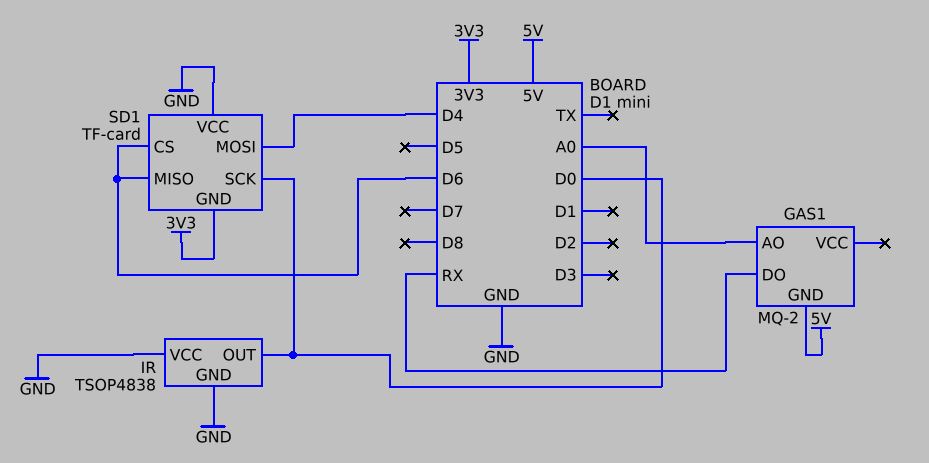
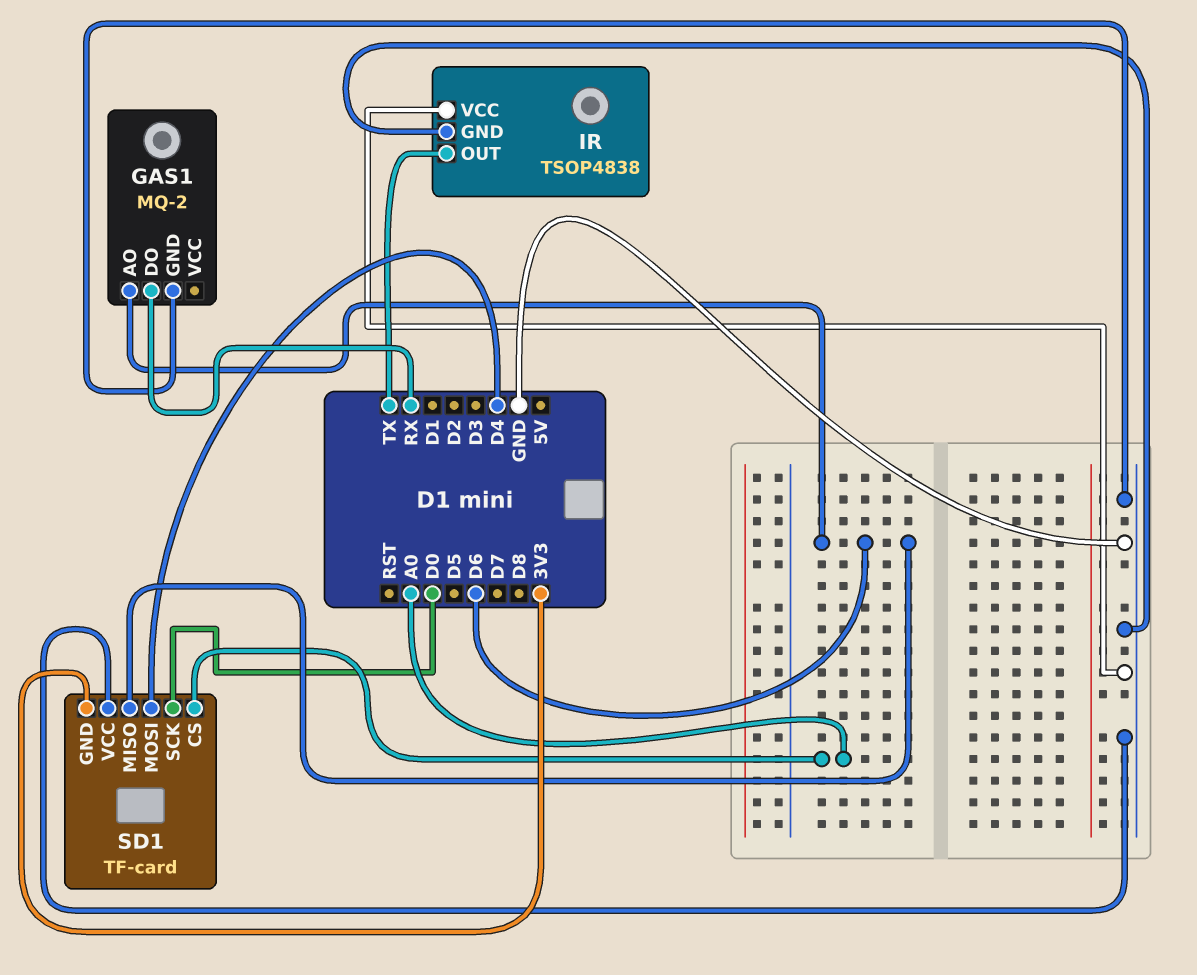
GAS1 pin AO: A0 -> D6
GAS1 pin GND: 5V -> GND
IR pin OUT: D0 -> TX
SD1 pin CS: D6 -> A0

